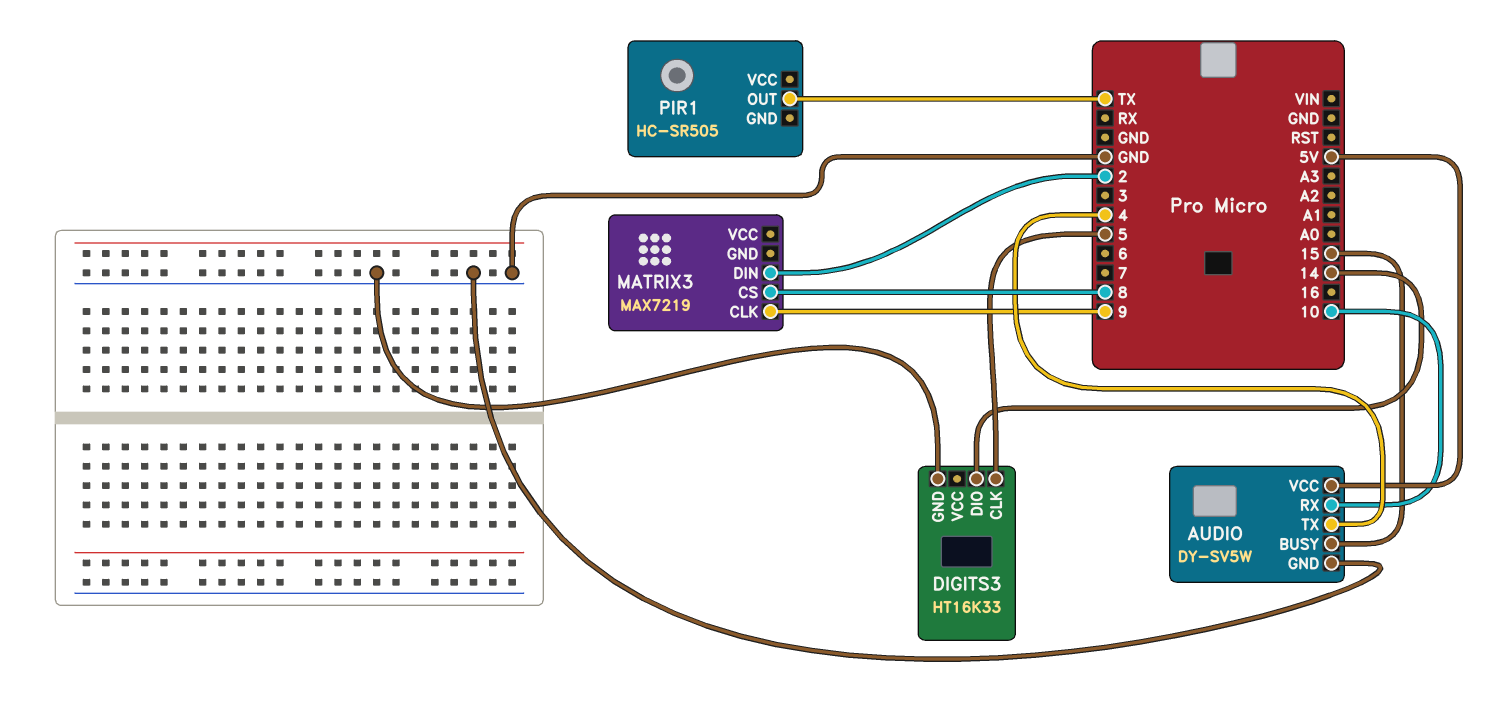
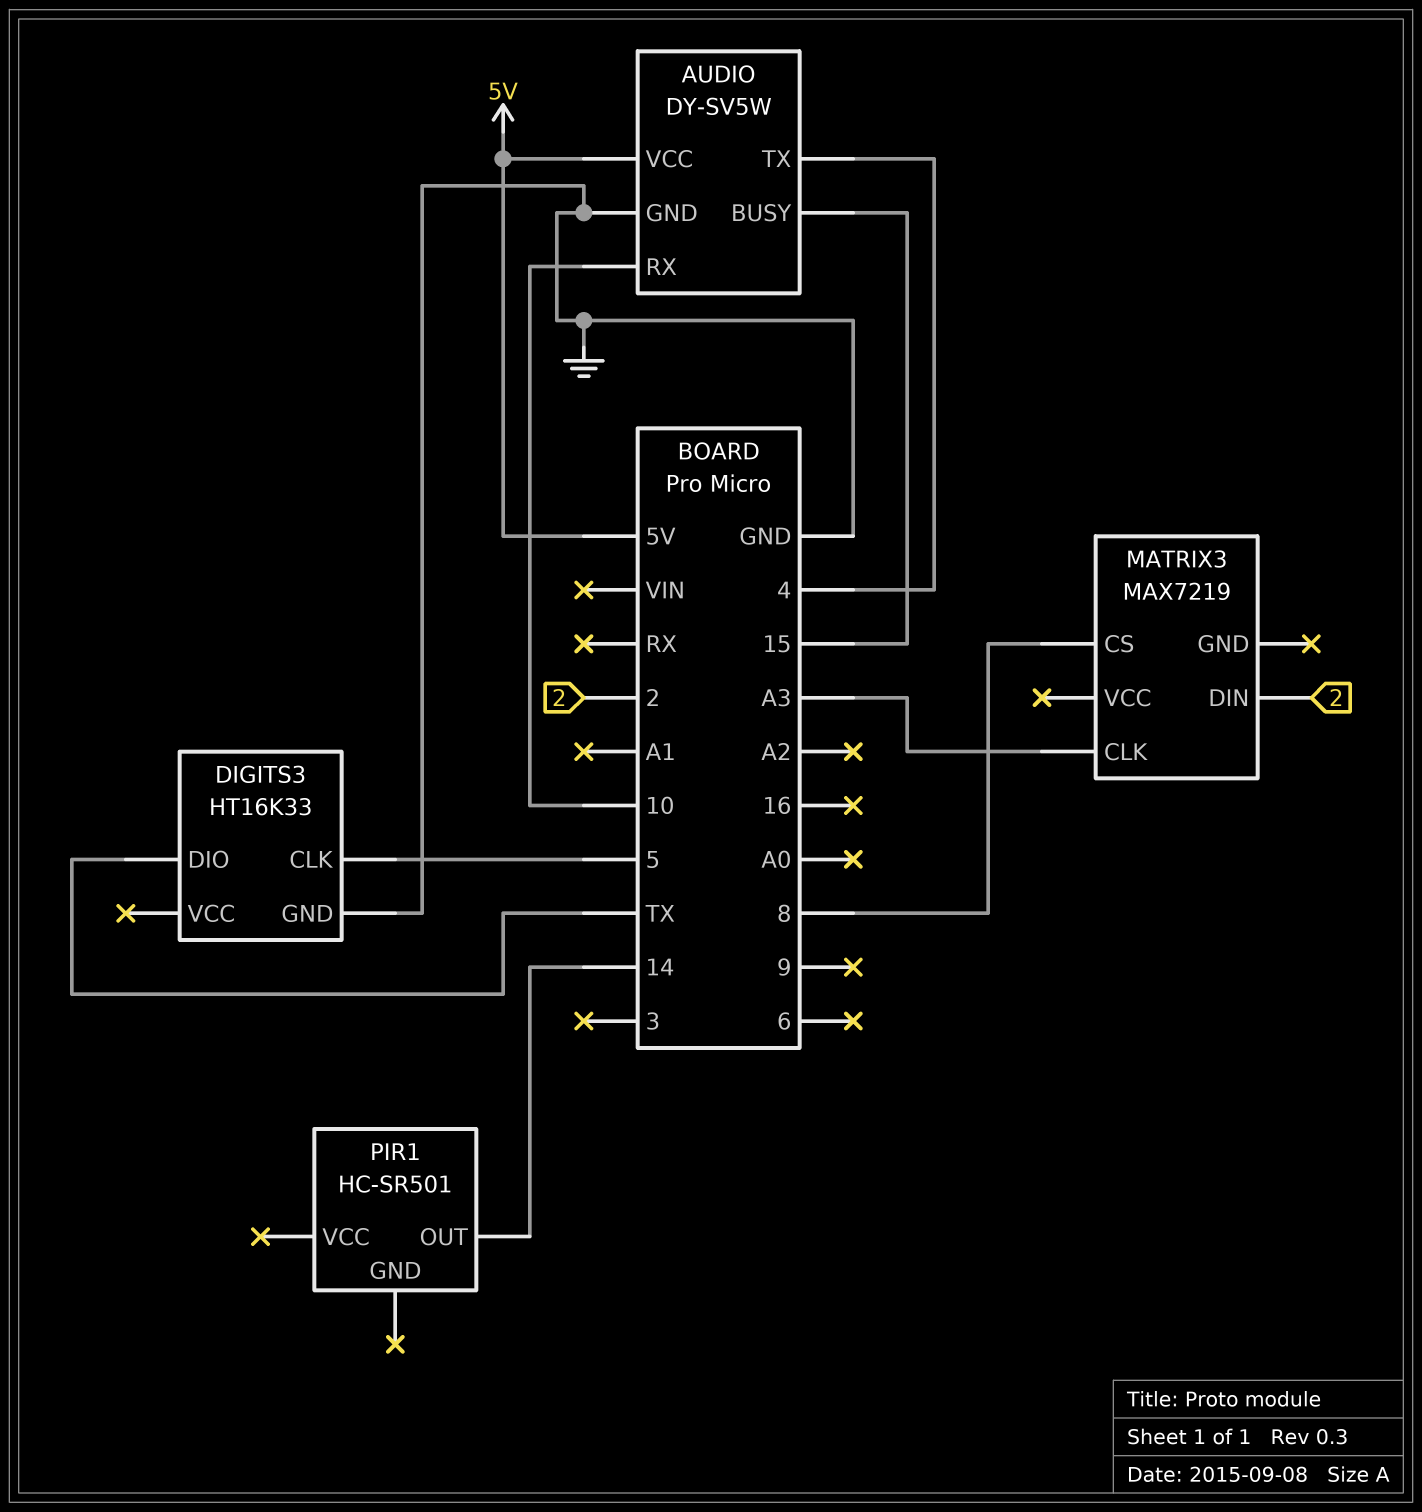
DIGITS3 pin DIO: 14 -> TX
MATRIX3 pin CLK: 9 -> A3
PIR1: HC-SR505 -> HC-SR501
PIR1 pin OUT: TX -> 14

